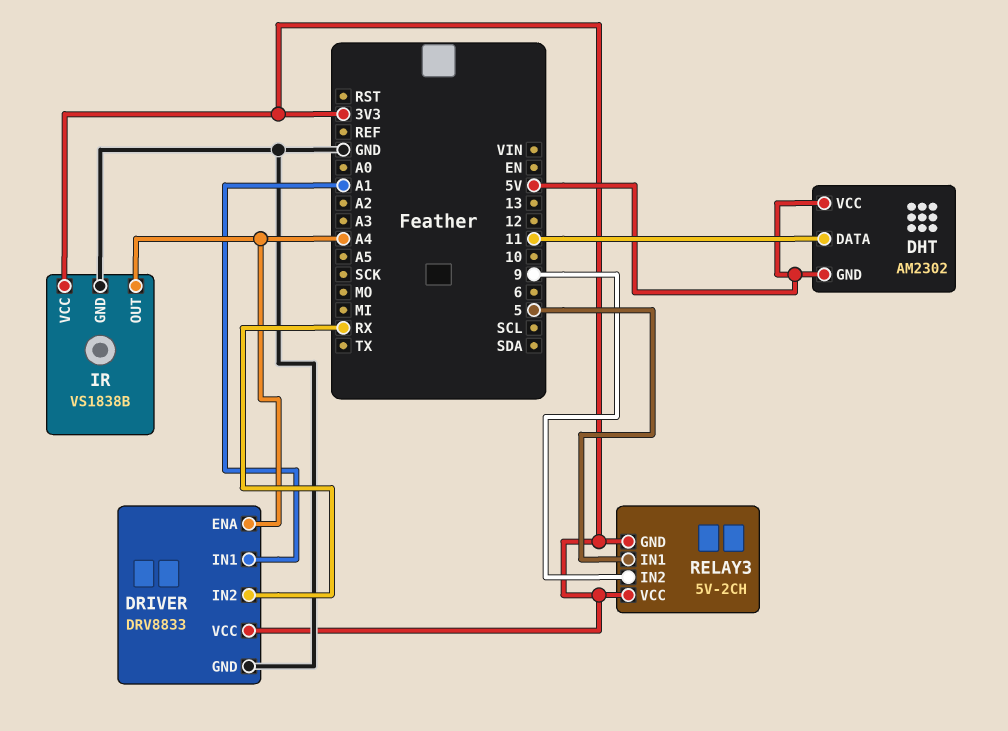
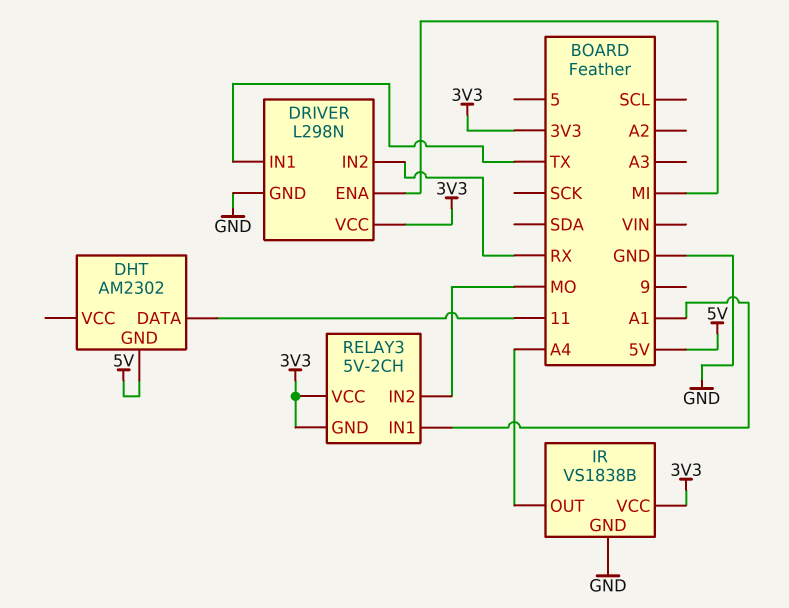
DHT pin VCC: 5V -> none
DRIVER: DRV8833 -> L298N
DRIVER pin ENA: A4 -> MI
DRIVER pin IN1: A1 -> TX
RELAY3 pin IN1: 5 -> A1
RELAY3 pin IN2: 9 -> MO

